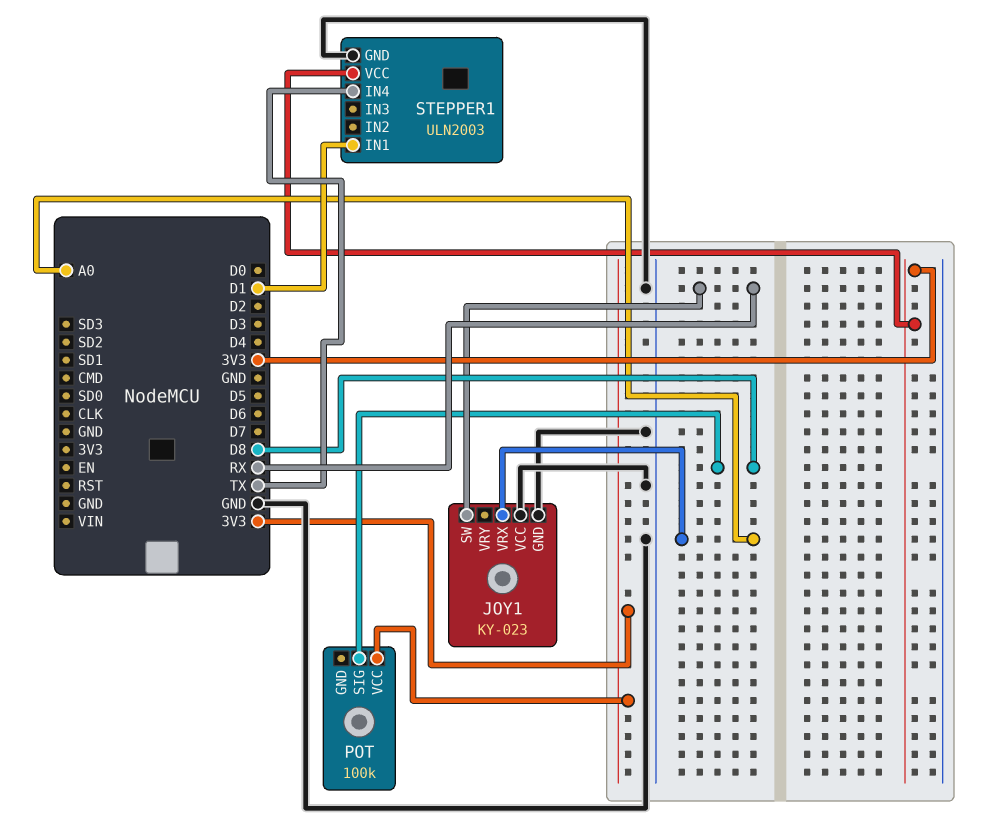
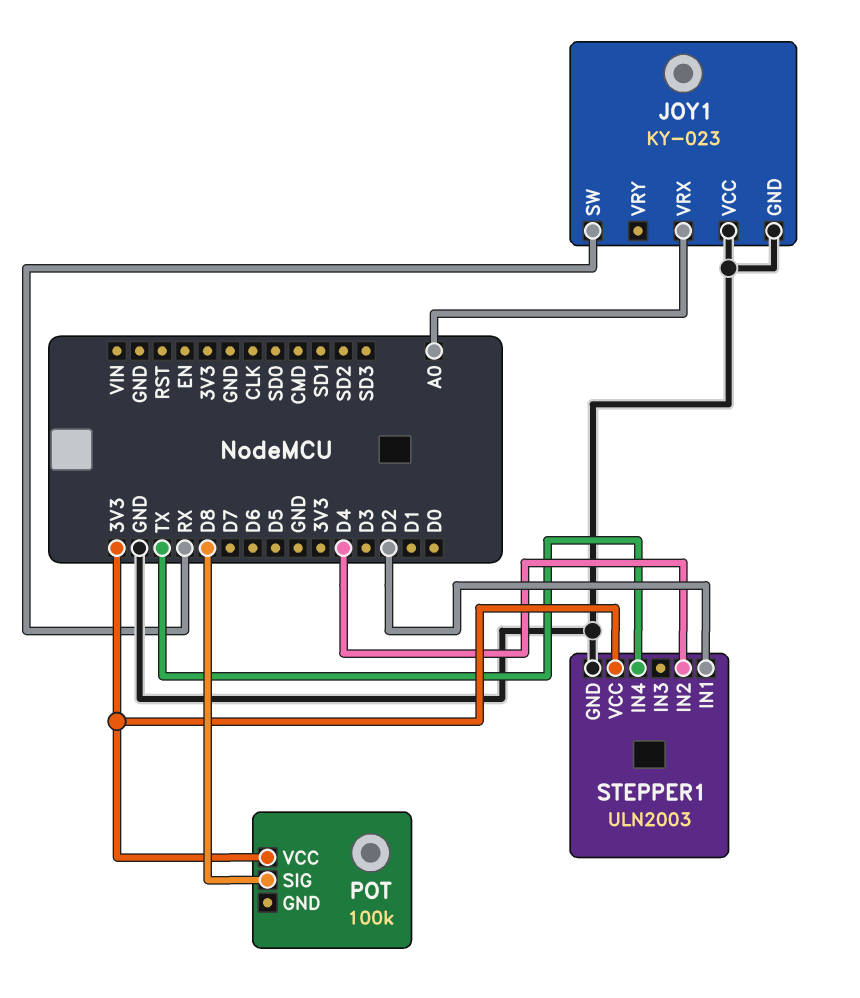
STEPPER1 pin IN1: D1 -> D2
STEPPER1 pin IN2: none -> D4

